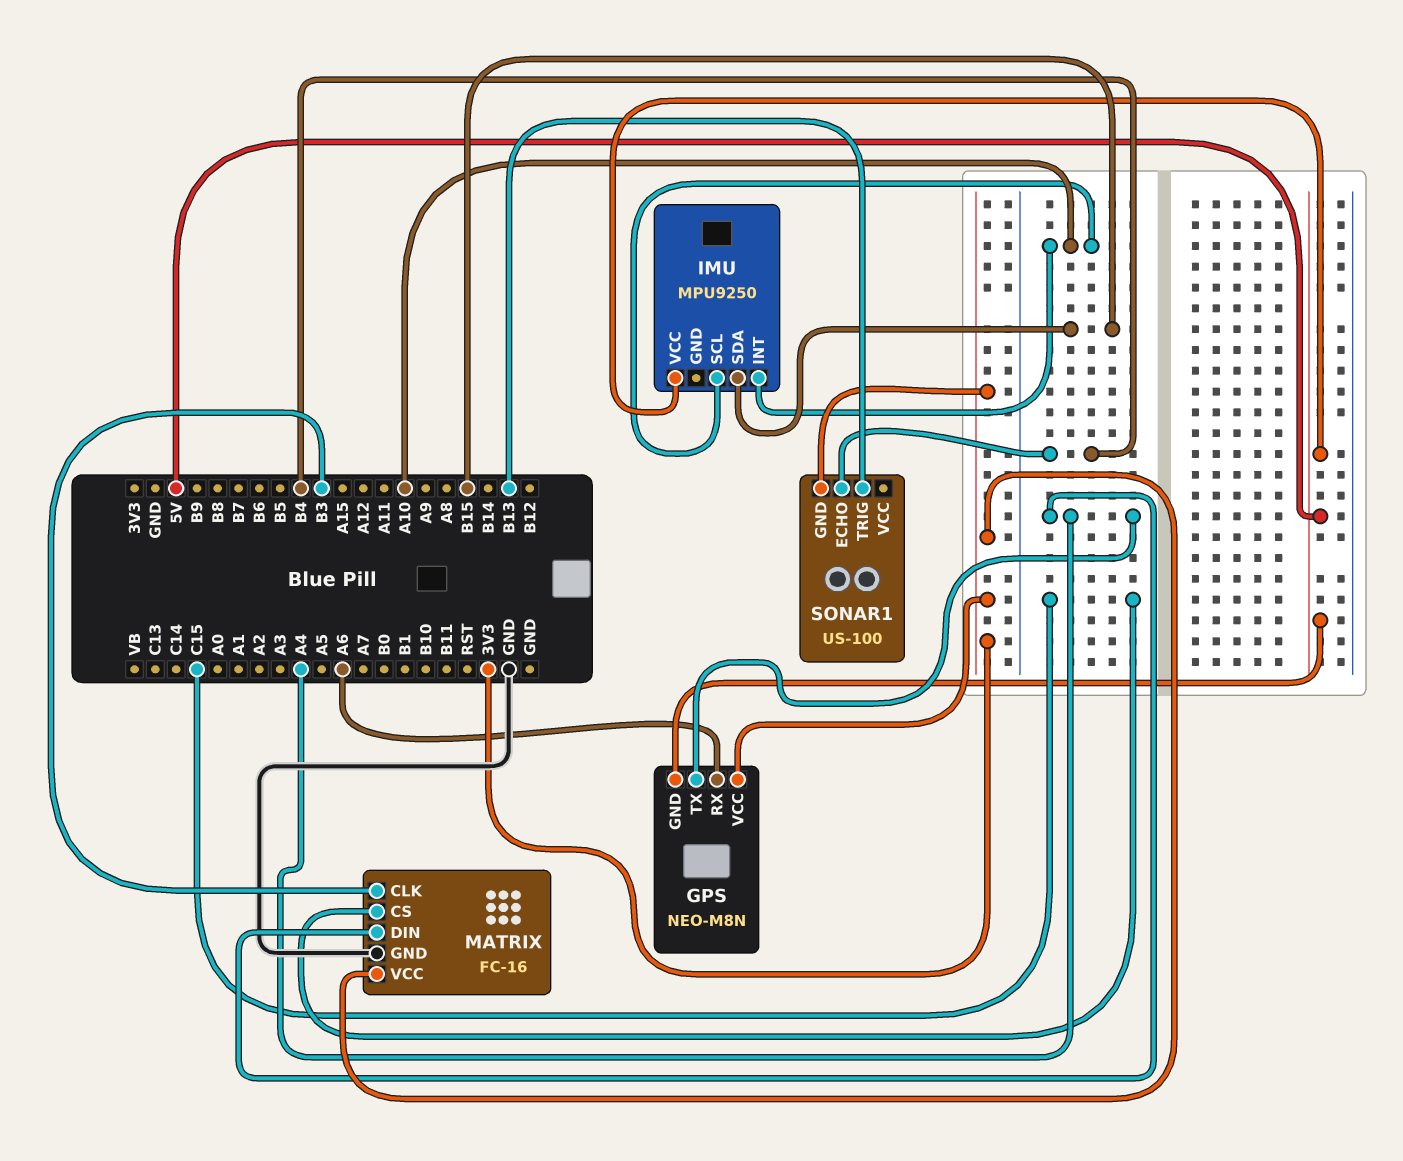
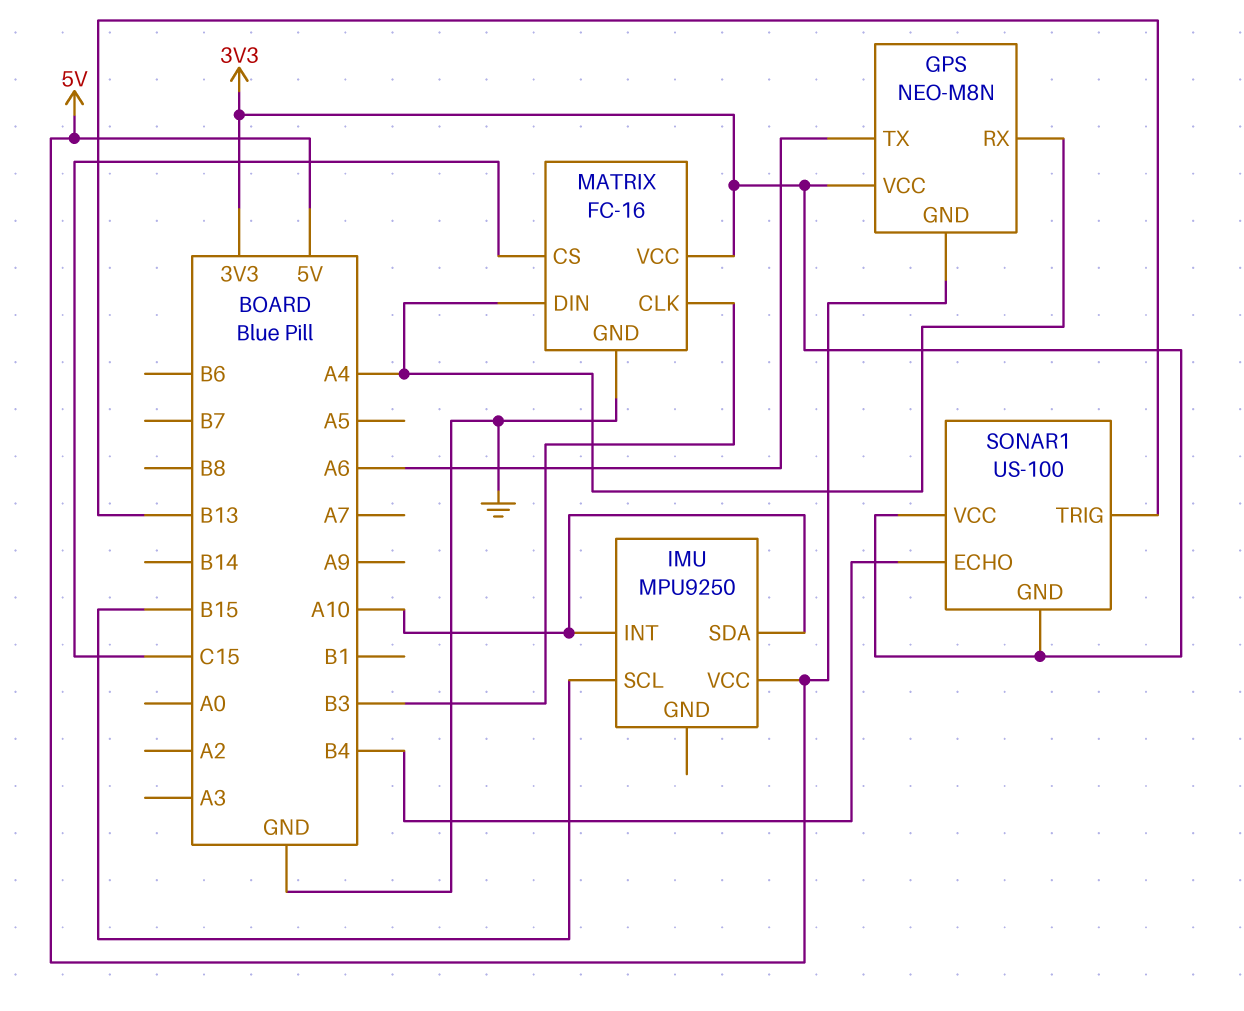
GPS pin RX: A6 -> A4
GPS pin TX: A4 -> A6
IMU pin SCL: A10 -> B15
IMU pin SDA: B15 -> A10
SONAR1 pin VCC: none -> 3V3

